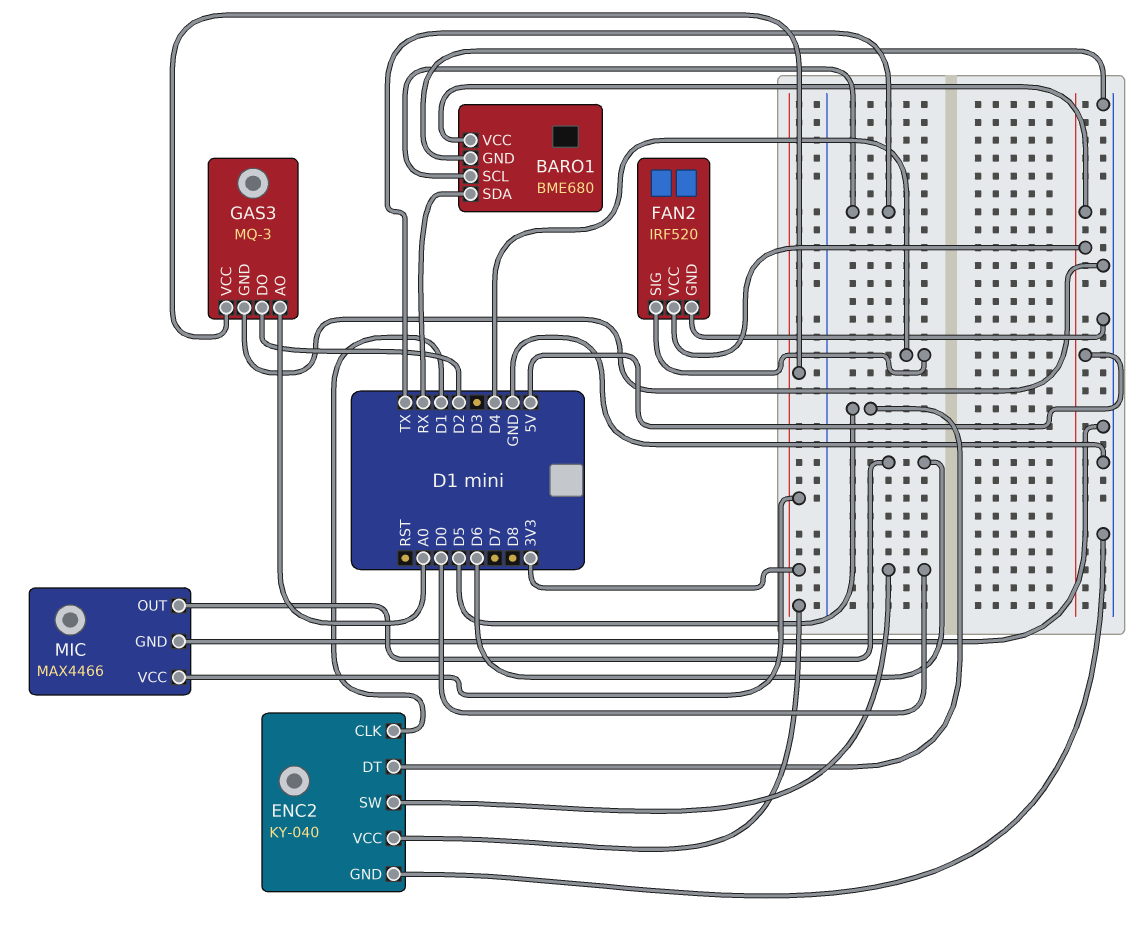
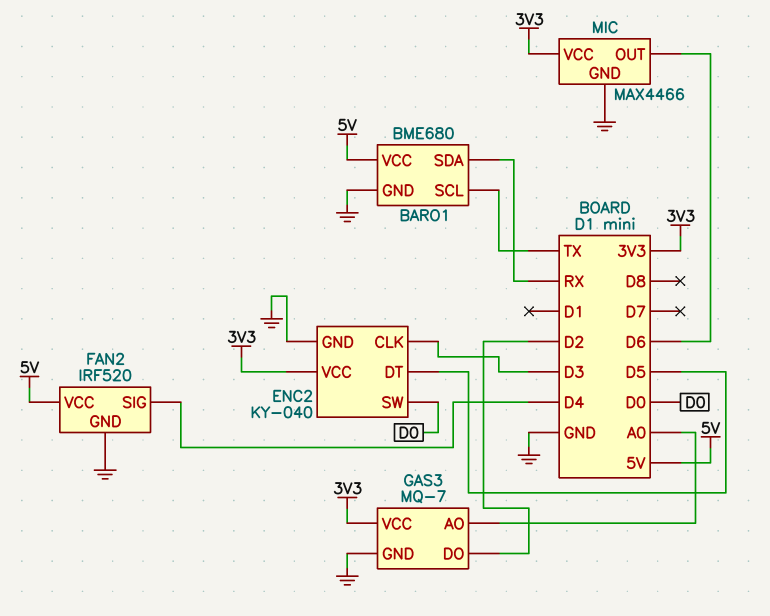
ENC2 pin CLK: D1 -> D3
GAS3: MQ-3 -> MQ-7

